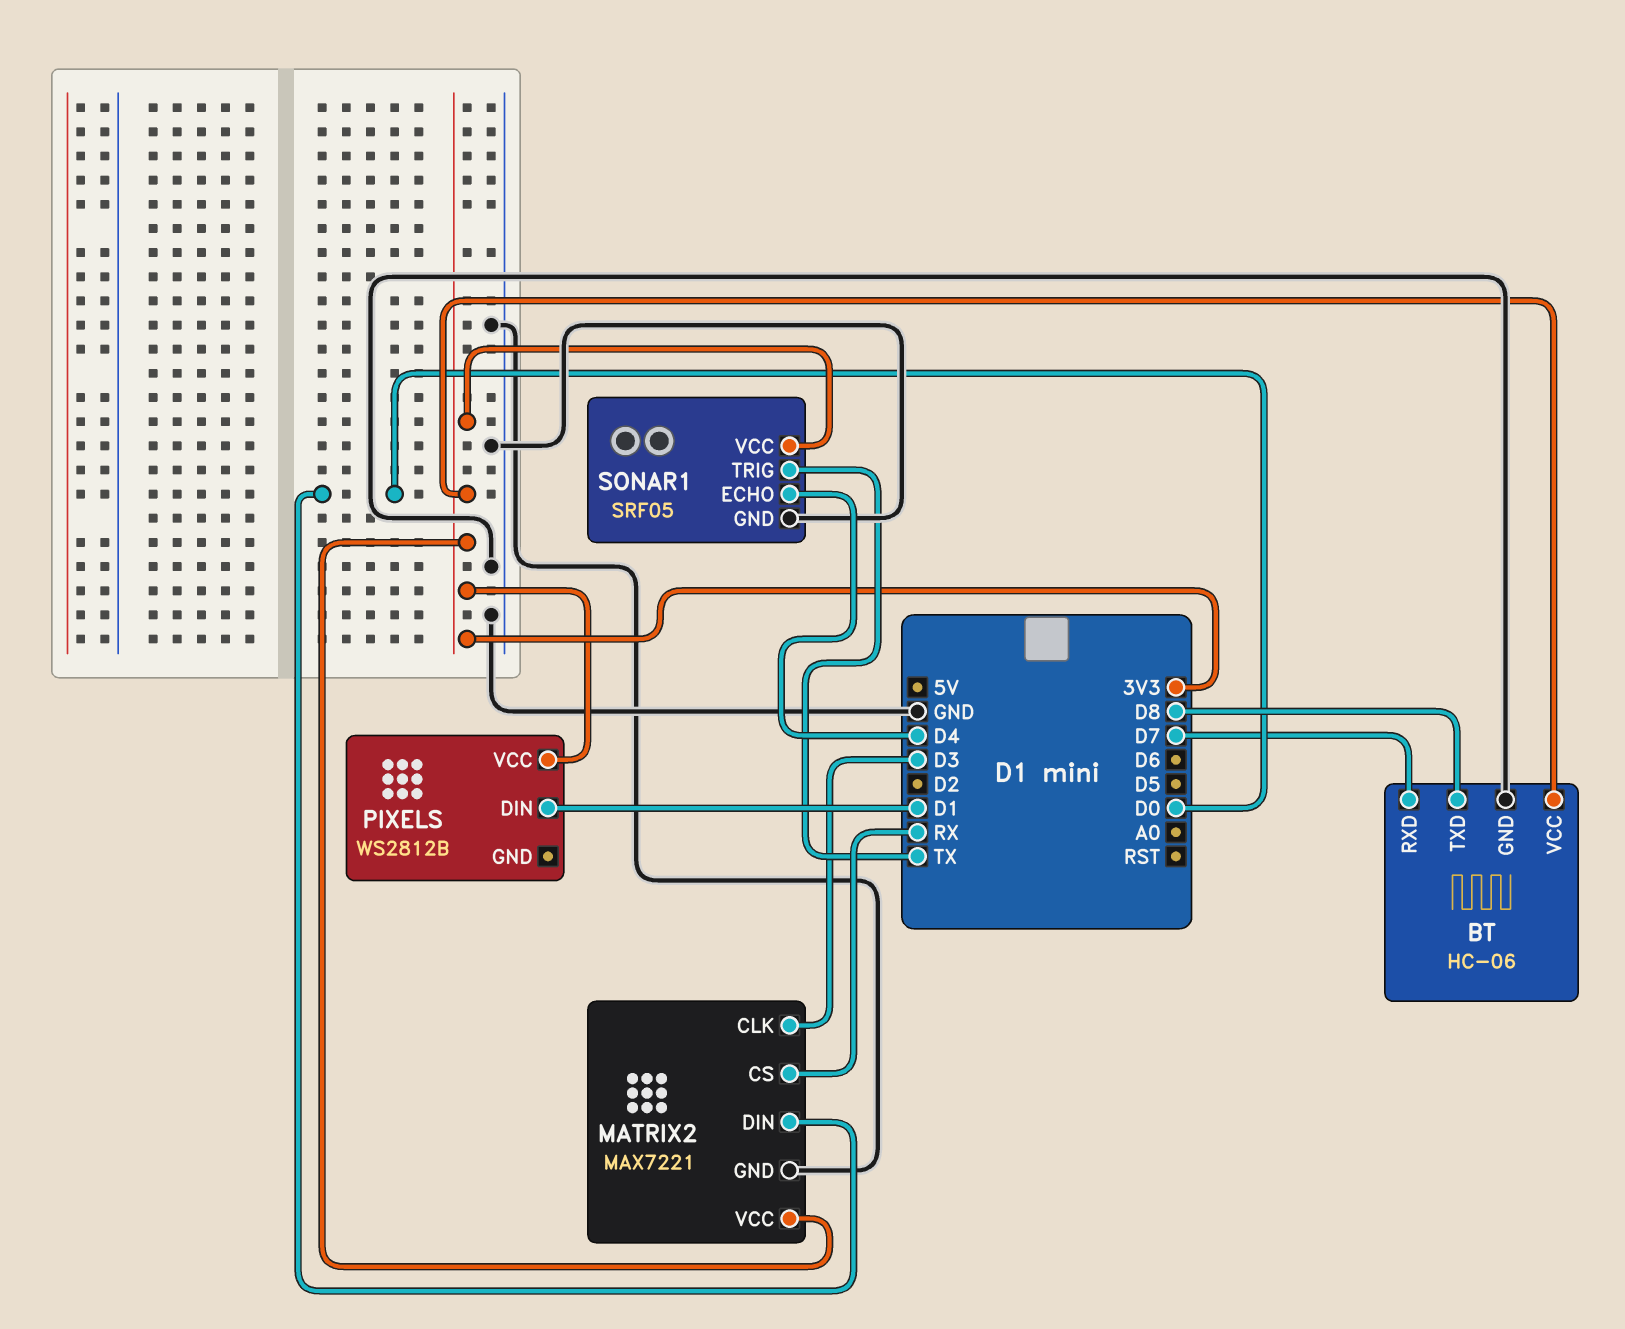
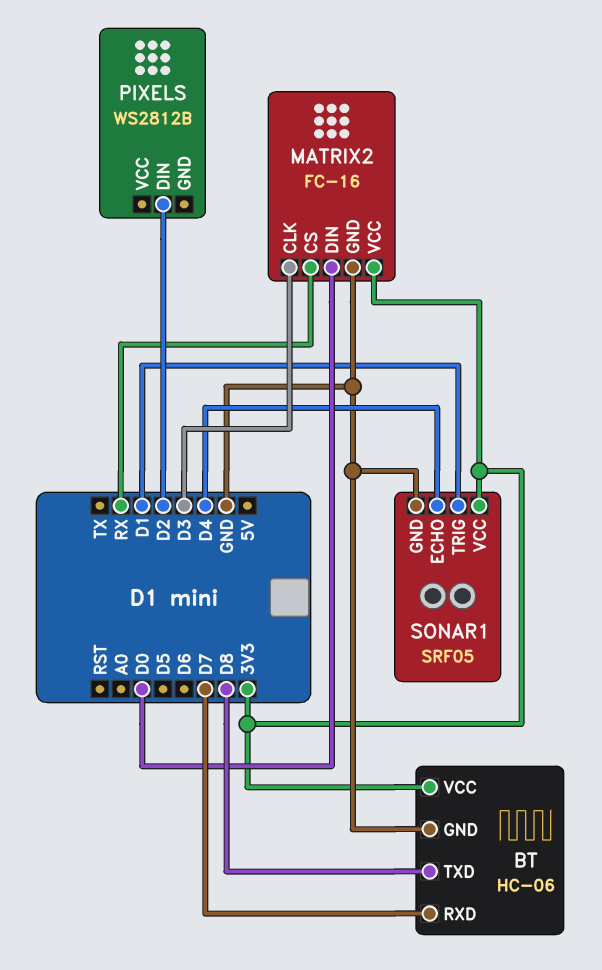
MATRIX2: MAX7221 -> FC-16
PIXELS pin DIN: D1 -> D2
PIXELS pin VCC: 3V3 -> none
SONAR1 pin TRIG: TX -> D1

